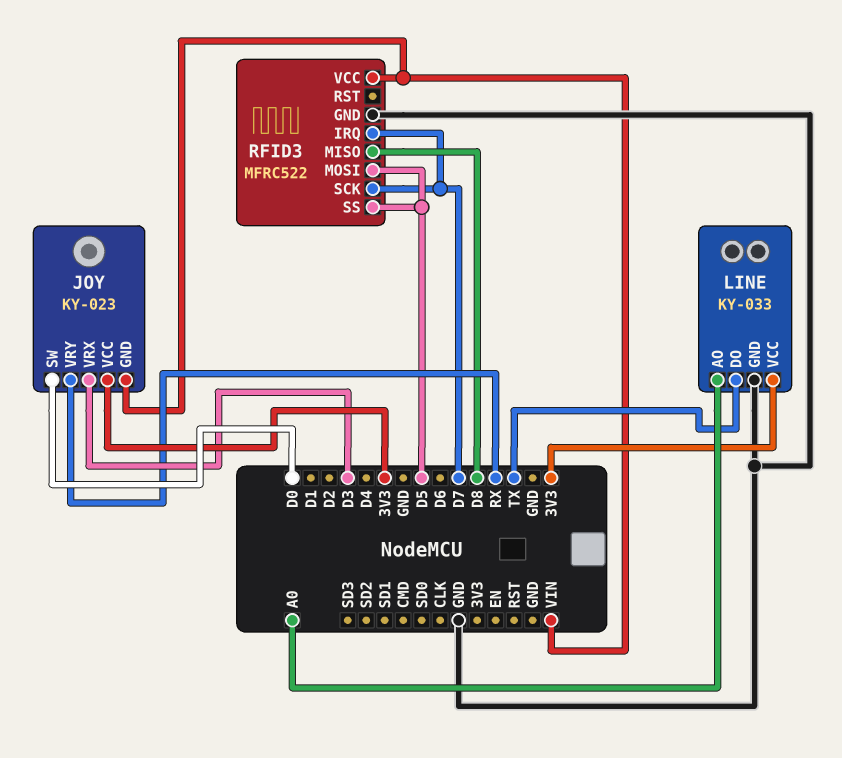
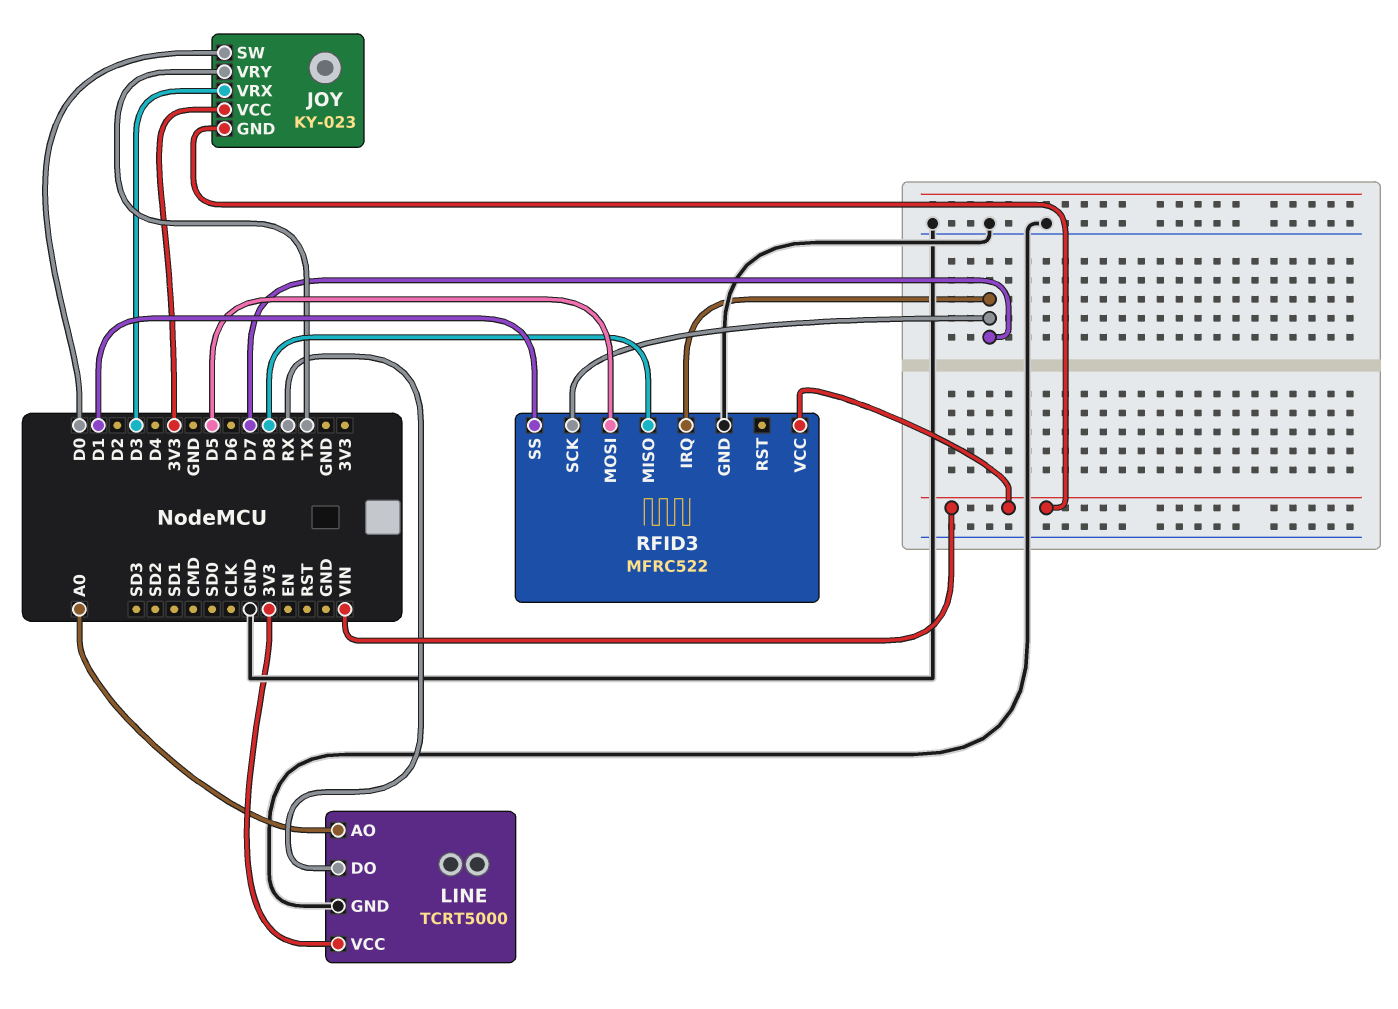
JOY pin VRY: RX -> TX
LINE: KY-033 -> TCRT5000
LINE pin DO: TX -> RX
RFID3 pin SS: D5 -> D1

